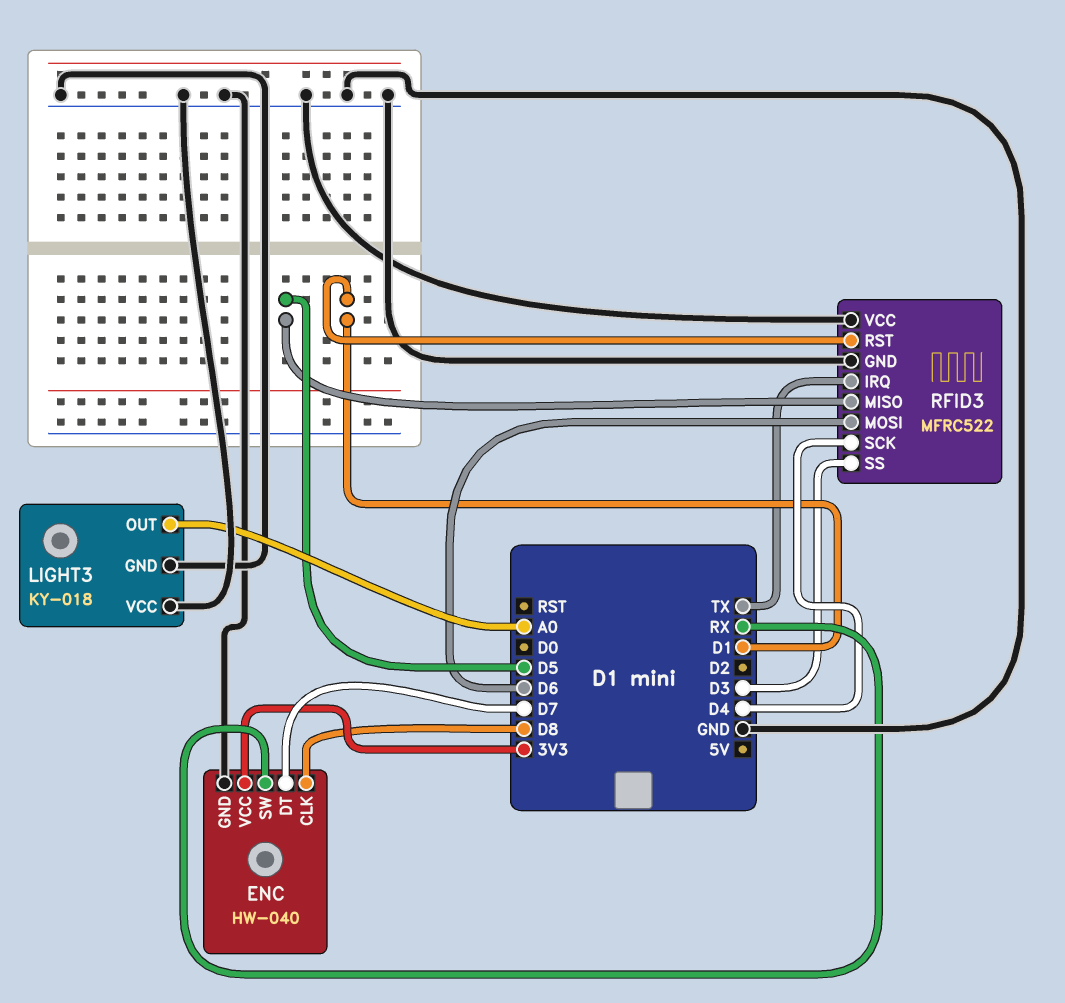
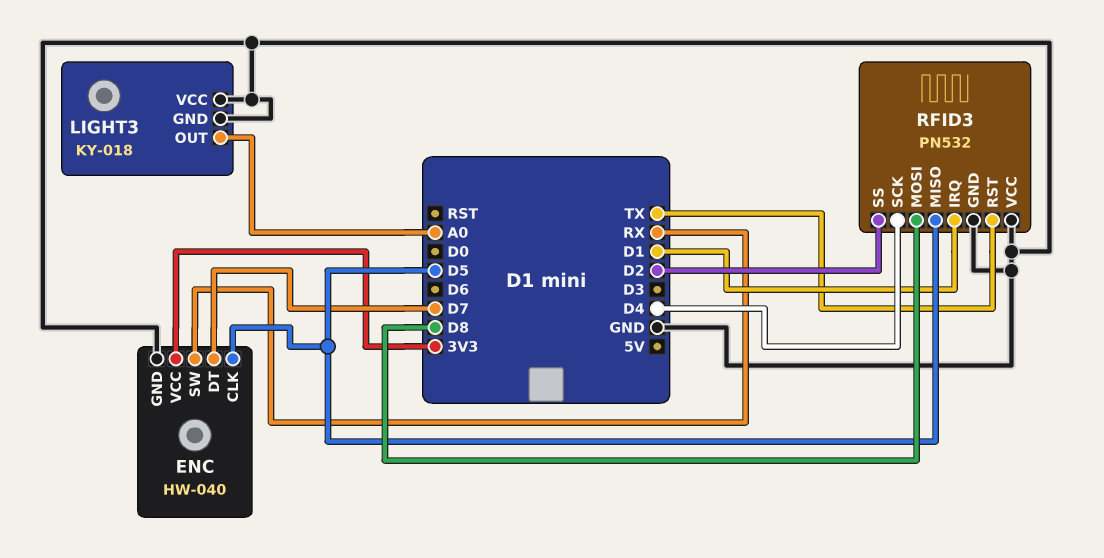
ENC pin CLK: D8 -> D5
RFID3: MFRC522 -> PN532
RFID3 pin IRQ: TX -> D1
RFID3 pin MOSI: D6 -> D8
RFID3 pin RST: D1 -> TX
RFID3 pin SS: D3 -> D2

